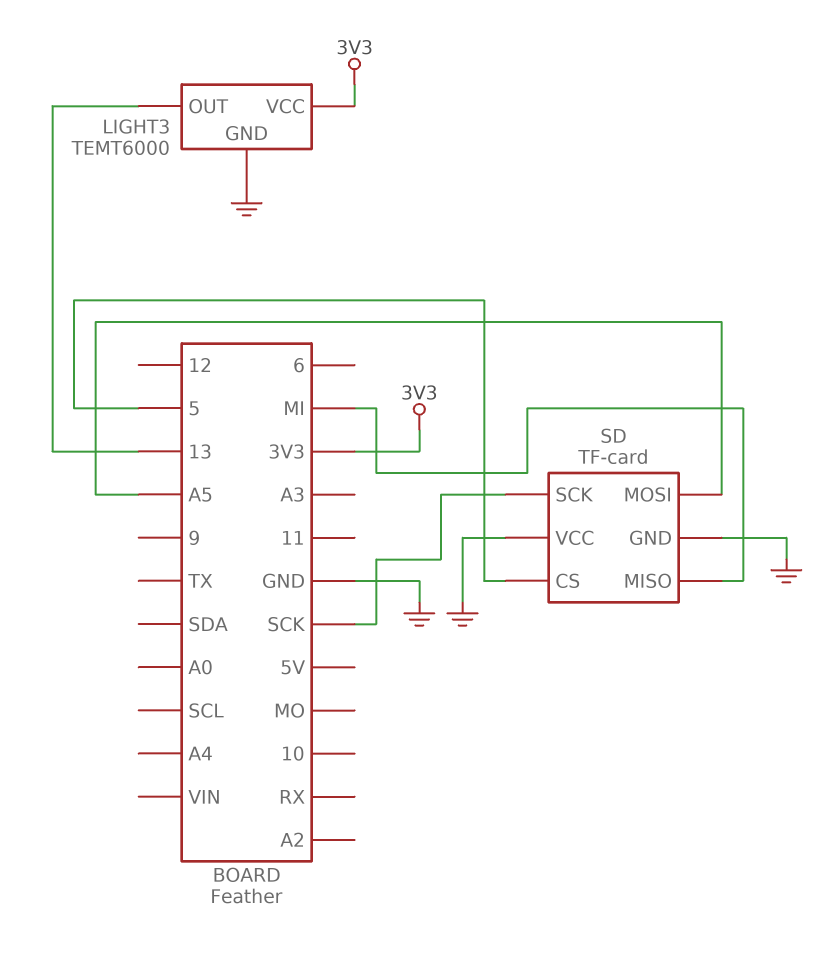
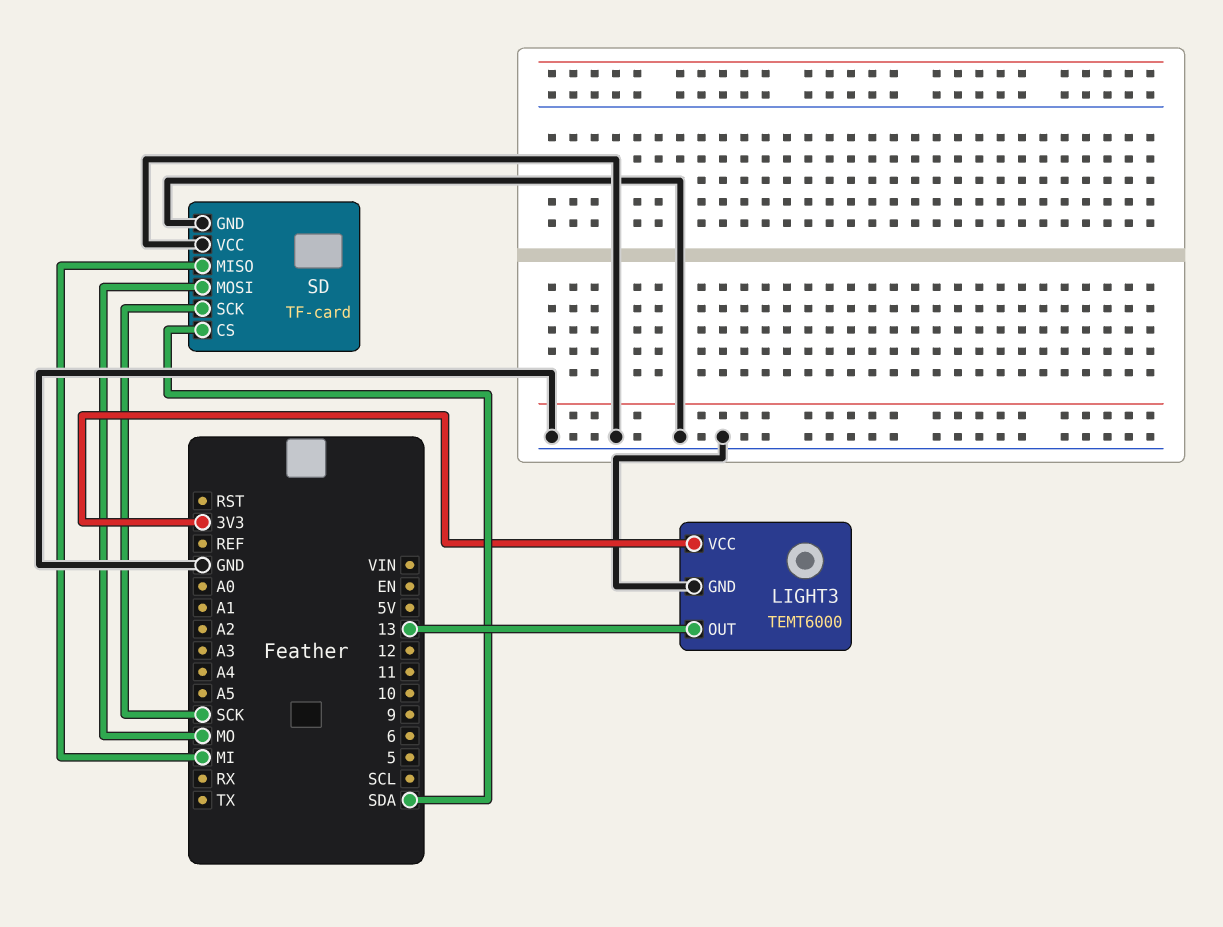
SD pin CS: 5 -> SDA
SD pin MOSI: A5 -> MO

